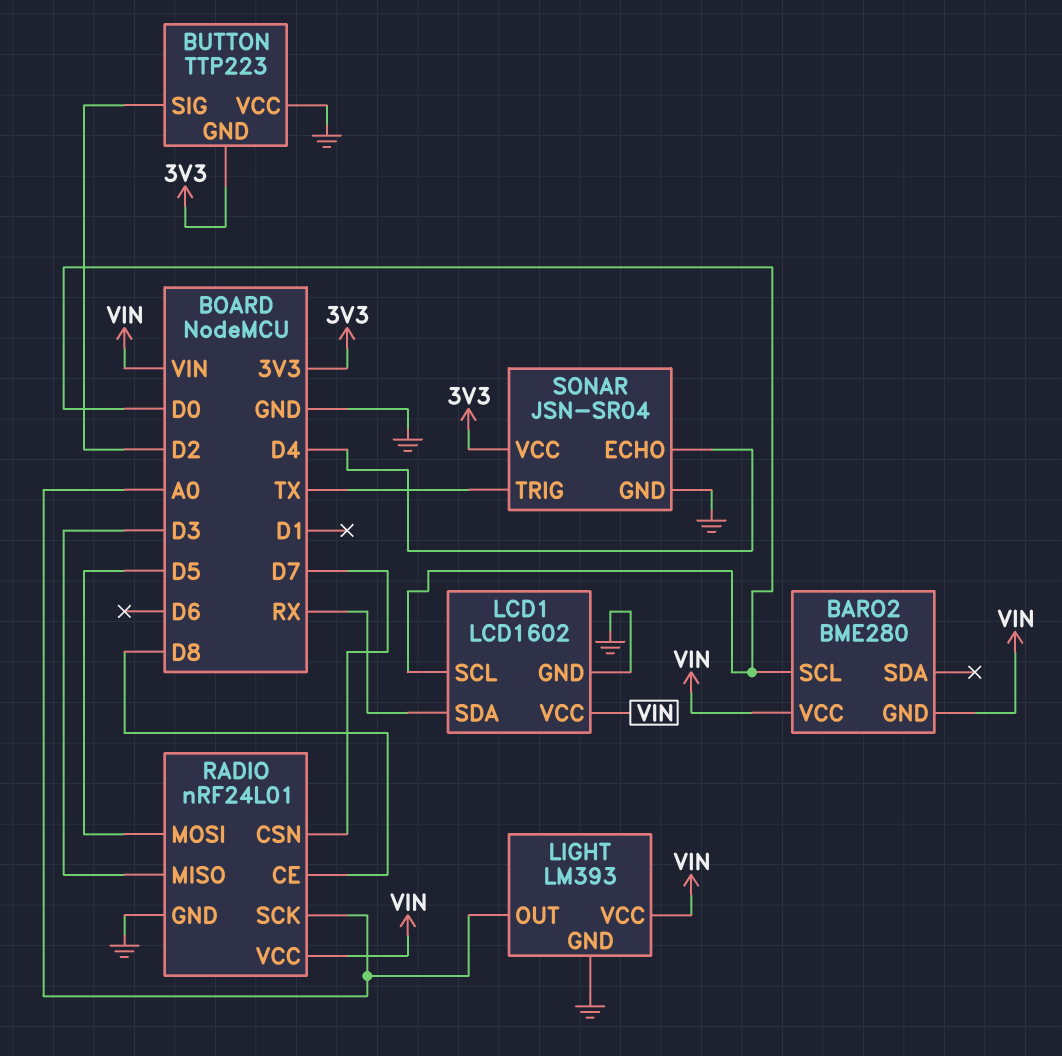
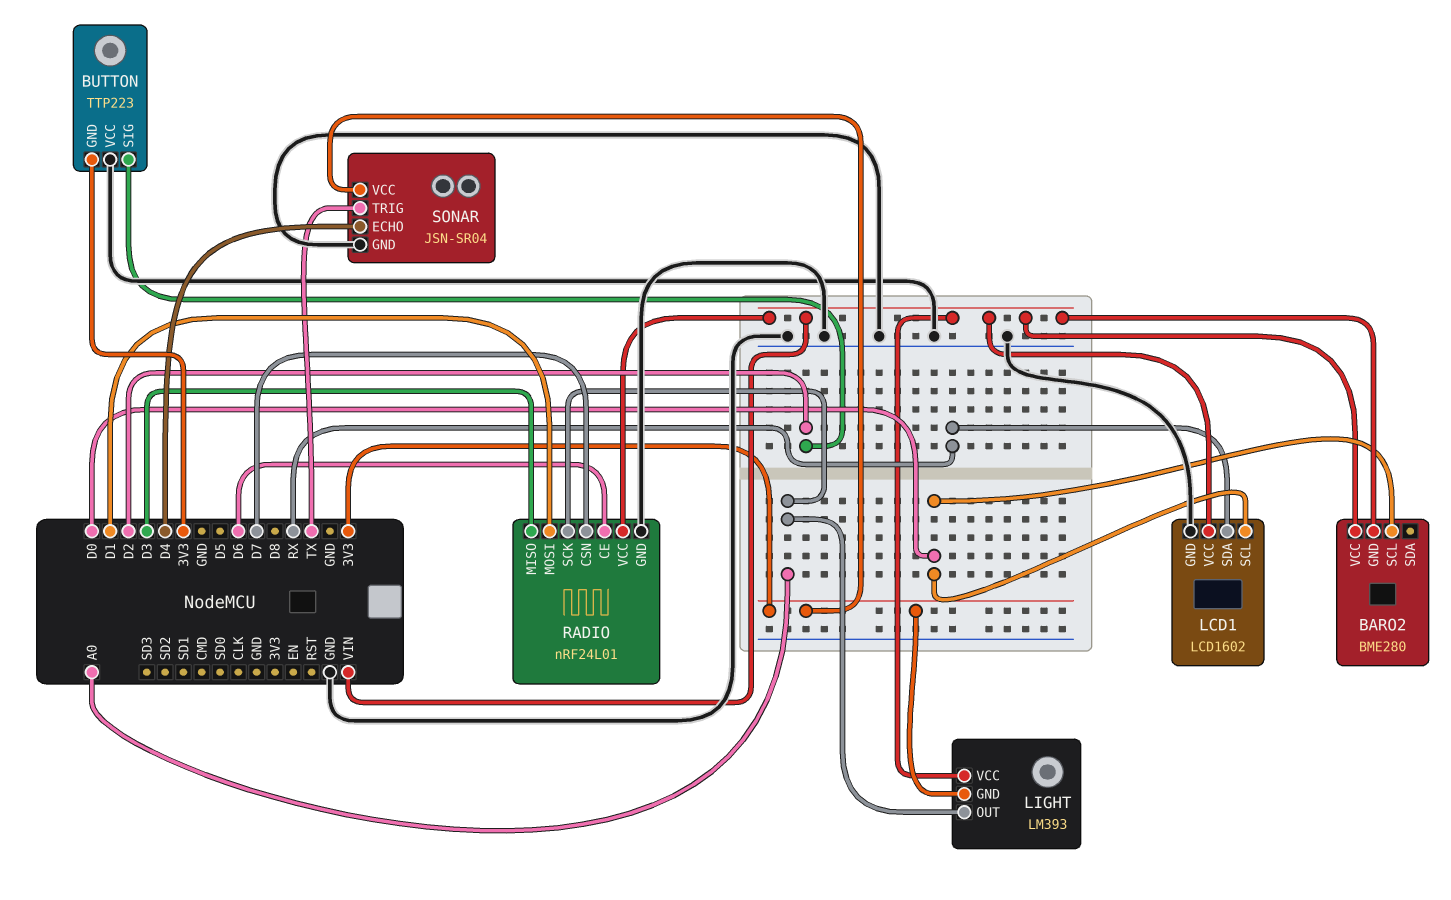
LIGHT pin GND: GND -> 3V3
RADIO pin CE: D8 -> D6
RADIO pin MOSI: D5 -> D1

